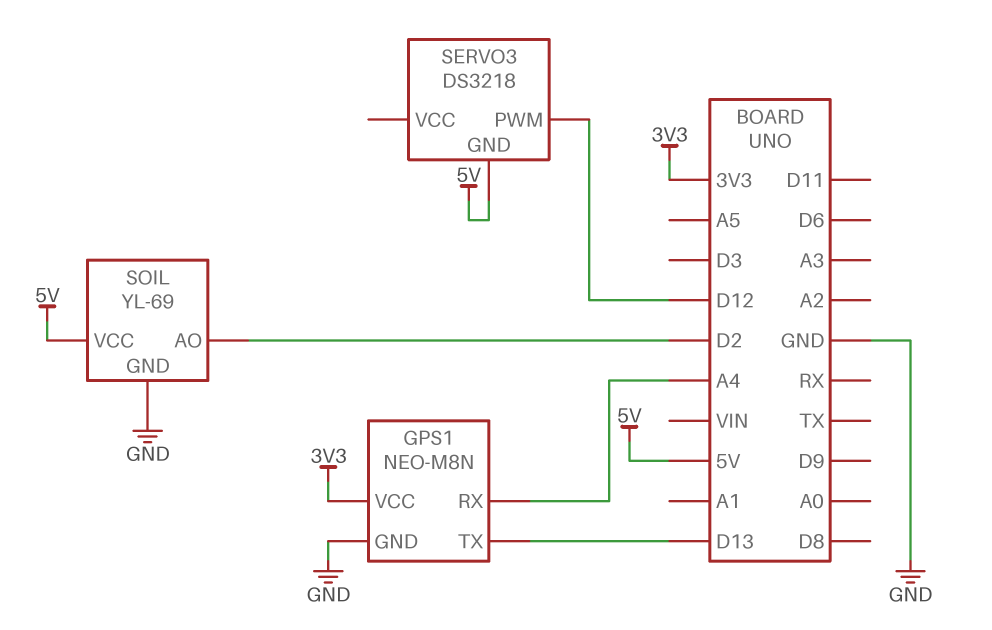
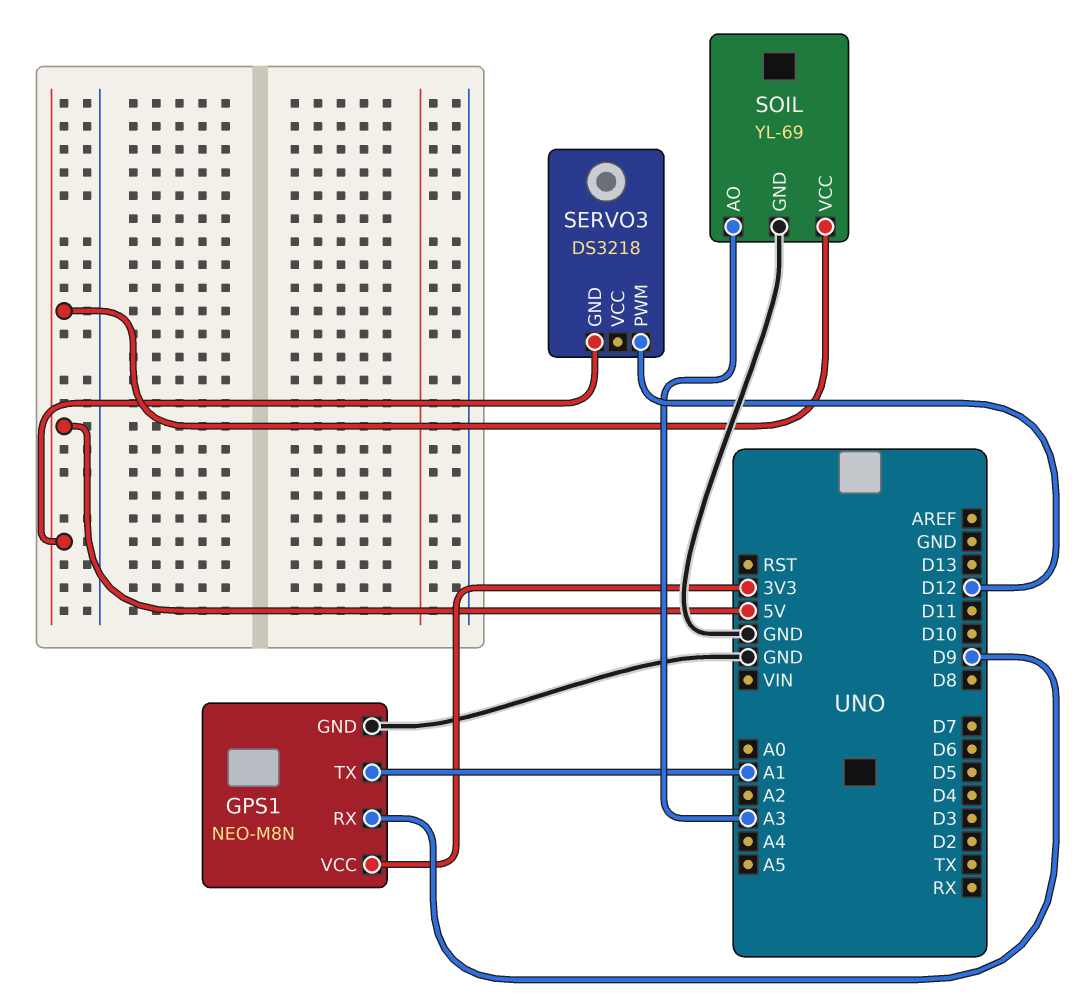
GPS1 pin RX: A4 -> D9
GPS1 pin TX: D13 -> A1
SOIL pin AO: D2 -> A3

